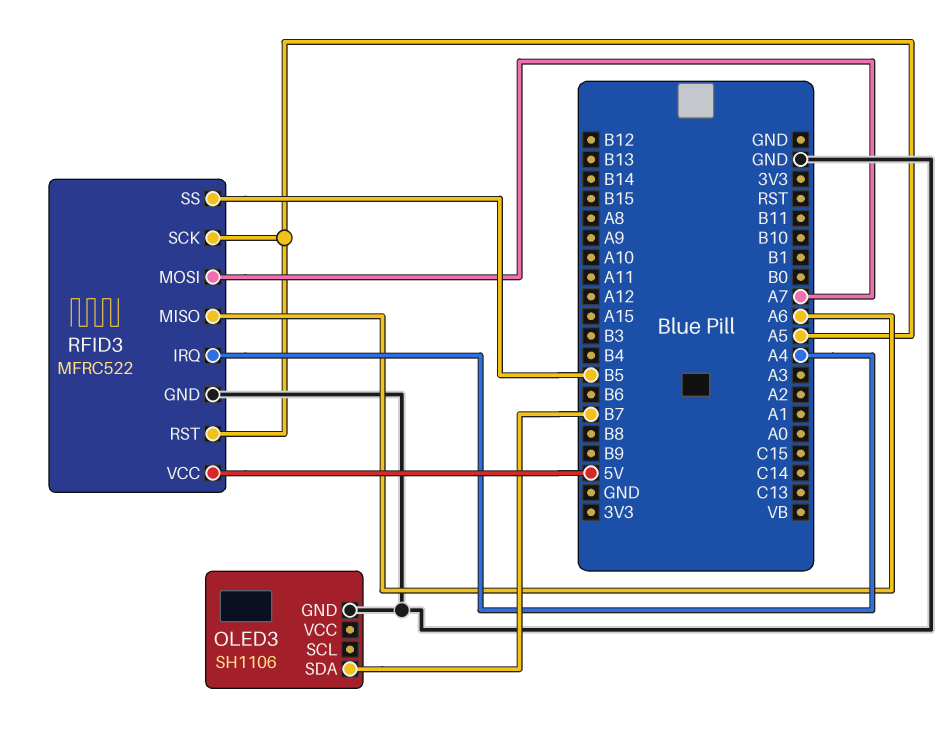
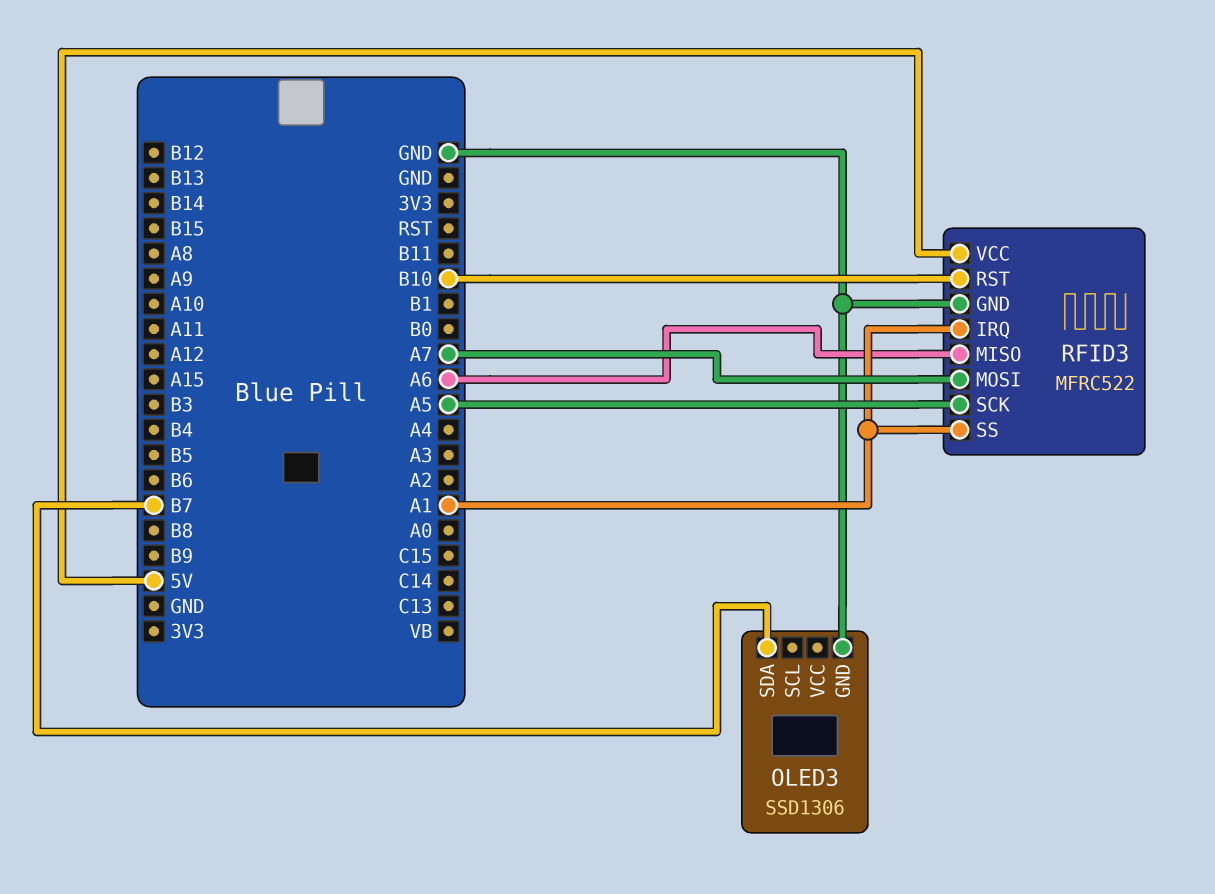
OLED3: SH1106 -> SSD1306
RFID3 pin IRQ: A4 -> A1
RFID3 pin RST: A5 -> B10
RFID3 pin SS: B5 -> A1

